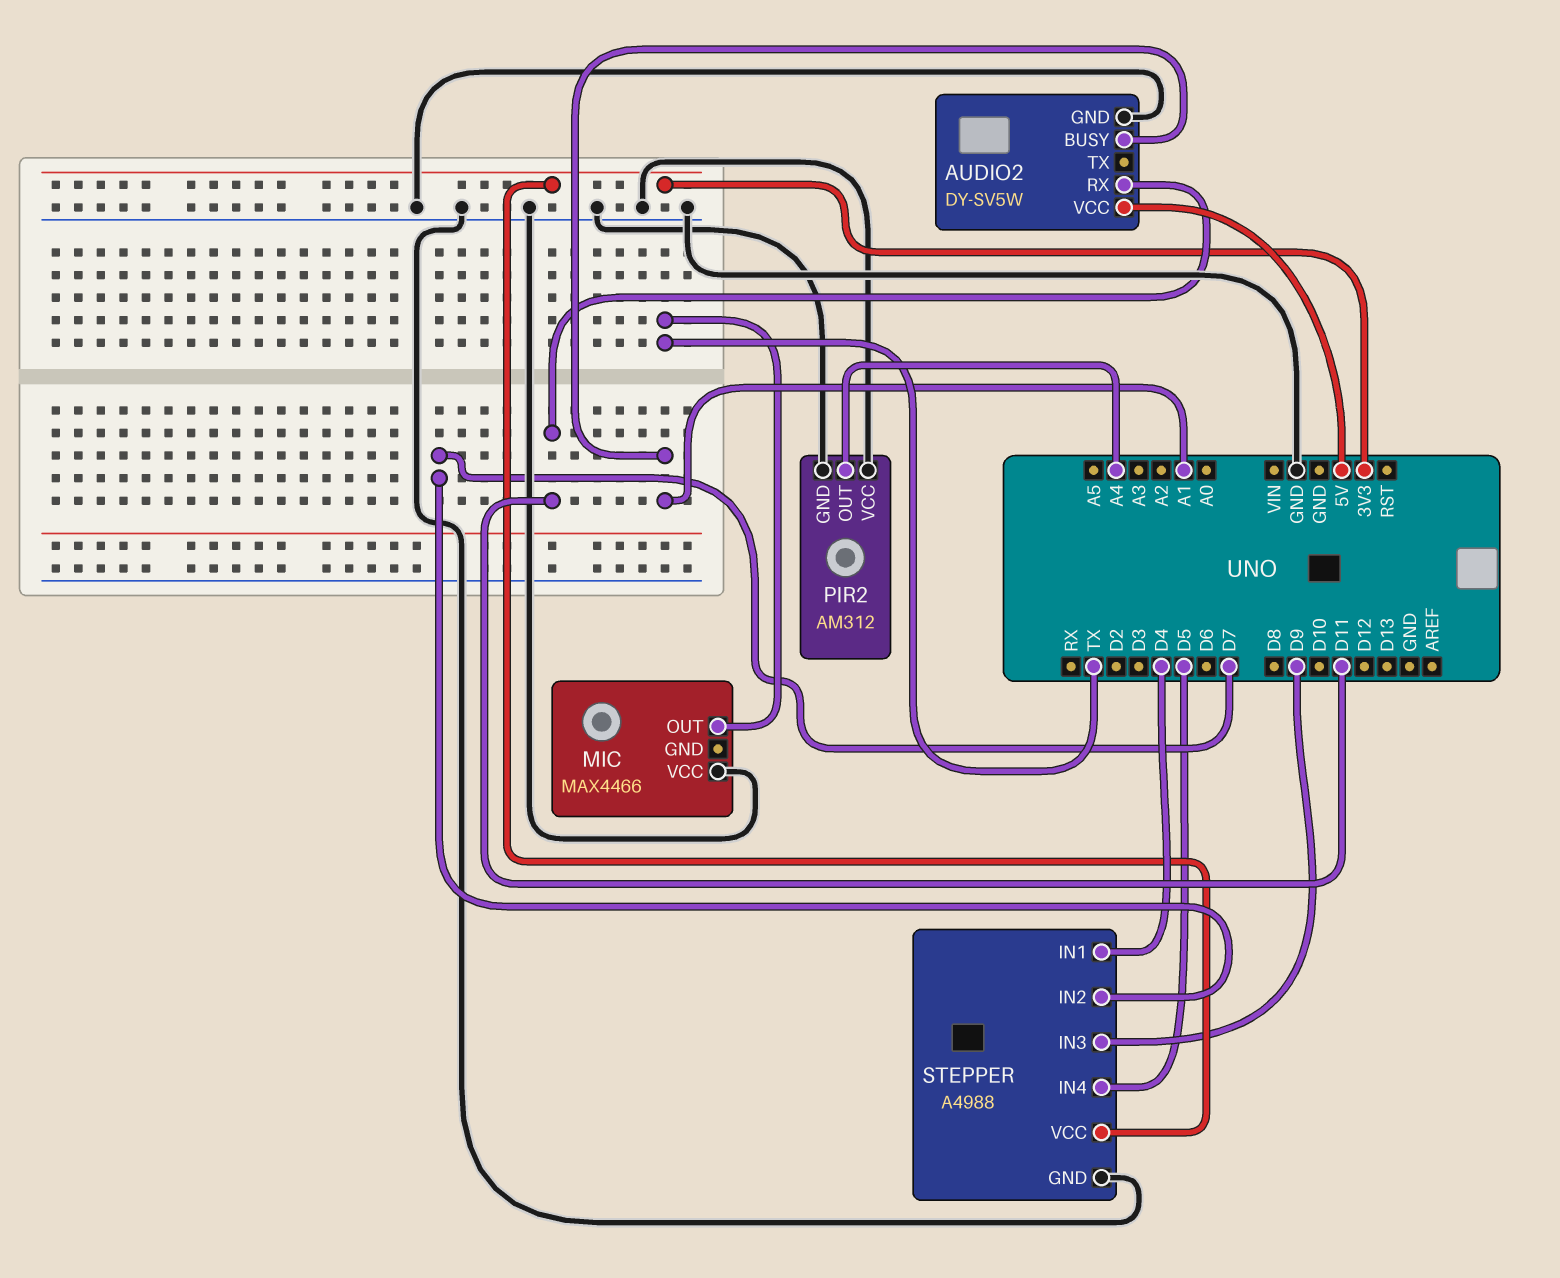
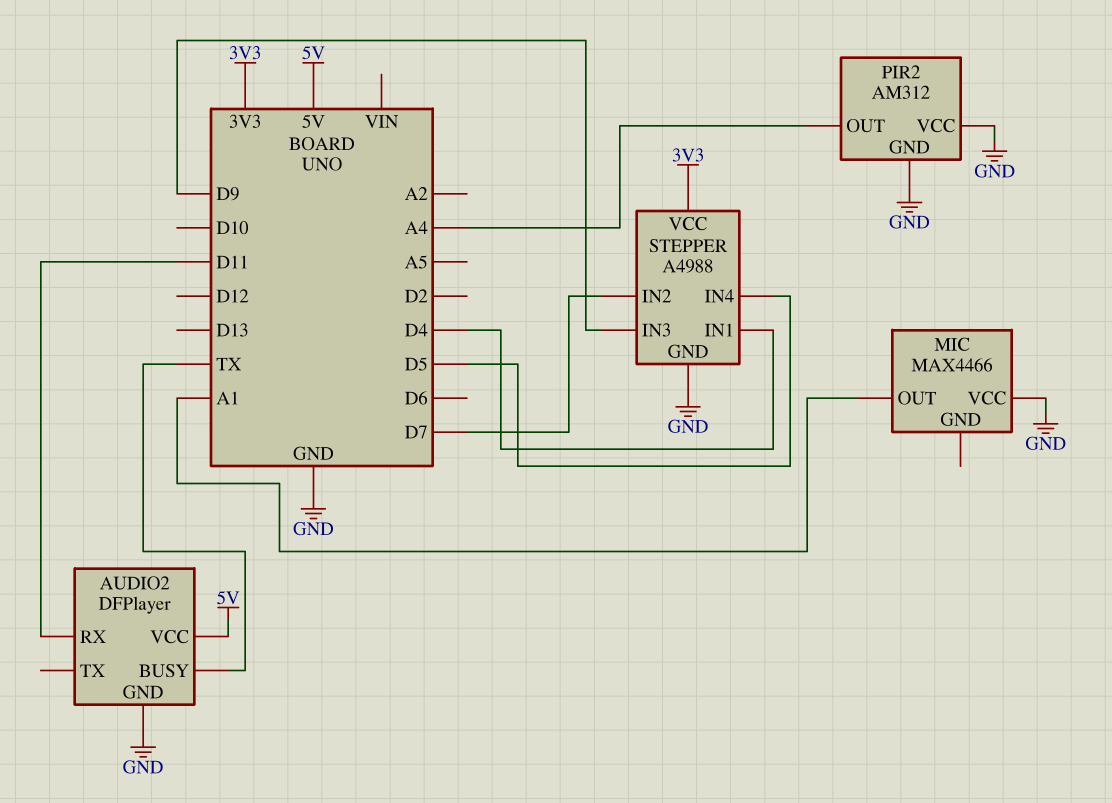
AUDIO2: DY-SV5W -> DFPlayer
AUDIO2 pin BUSY: A1 -> TX
MIC pin OUT: TX -> A1

